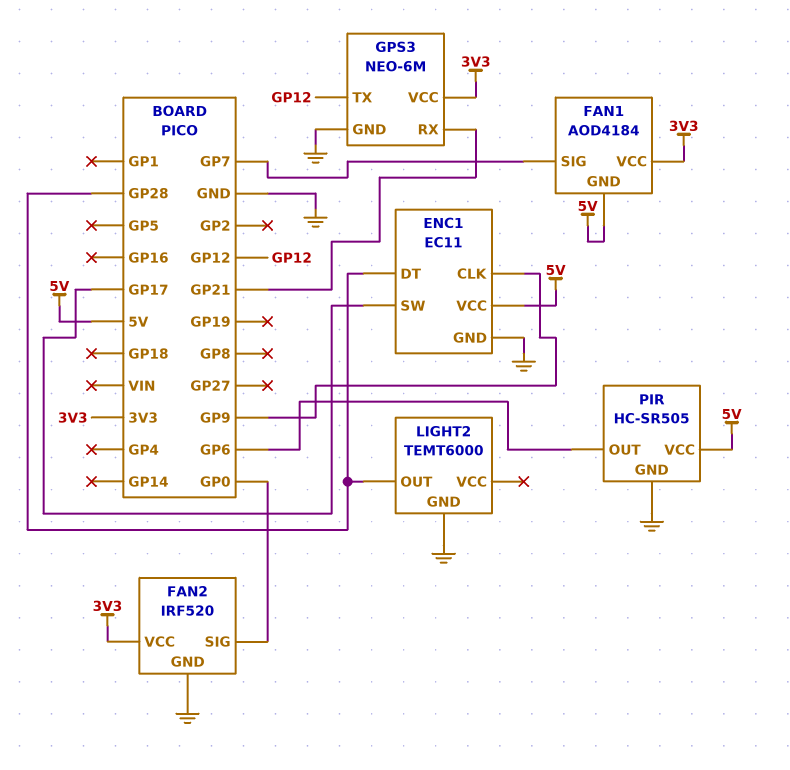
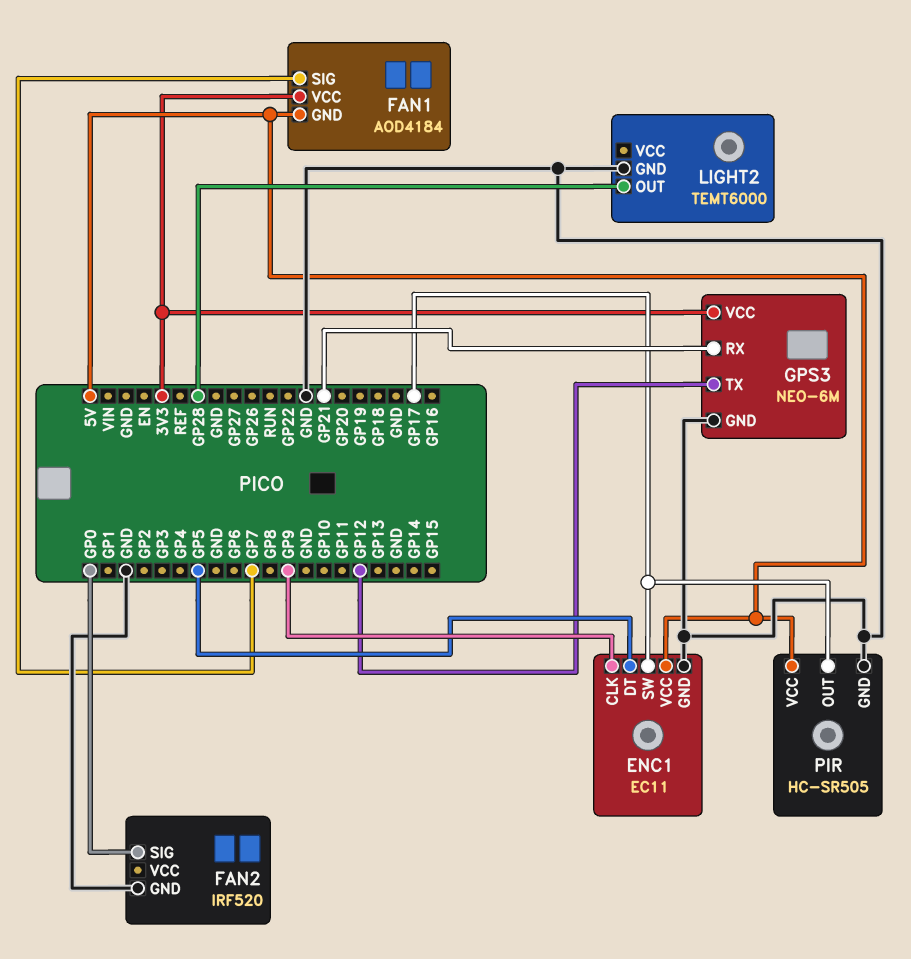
ENC1 pin DT: GP28 -> GP5
FAN2 pin VCC: 3V3 -> none
PIR pin OUT: GP6 -> GP17

